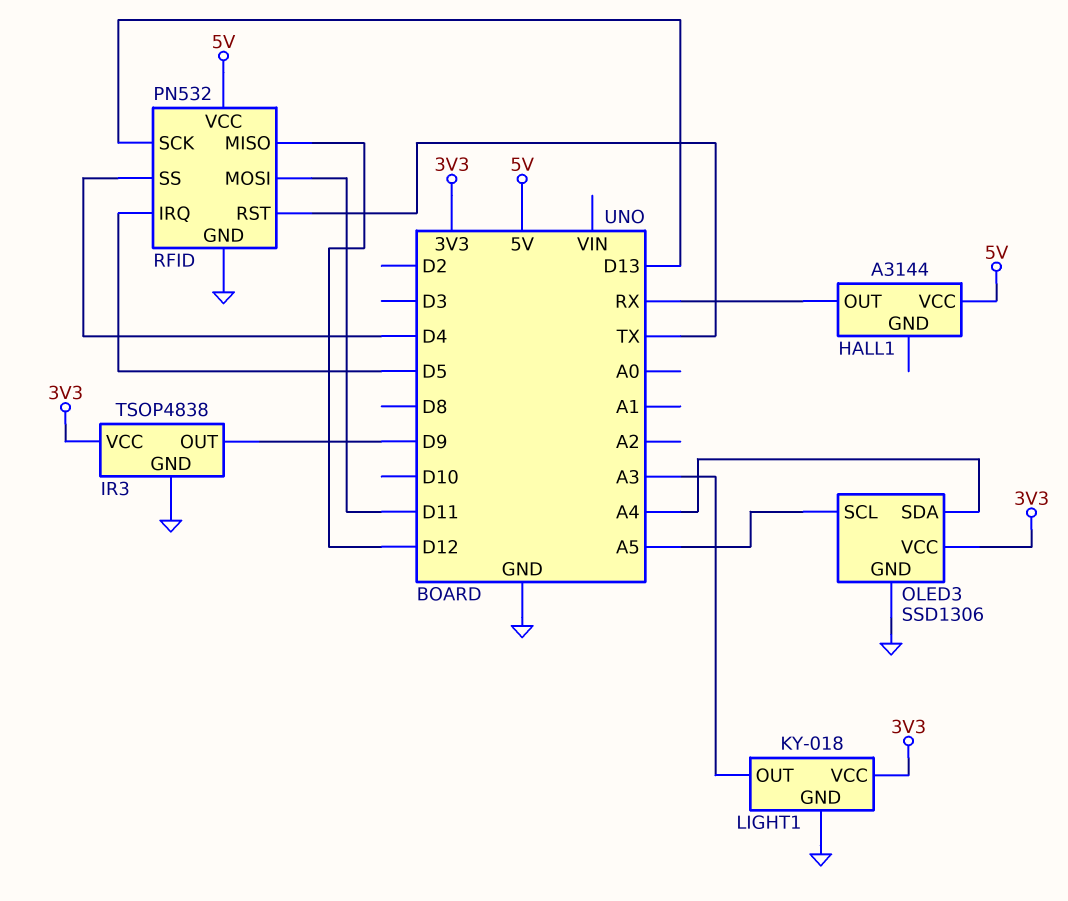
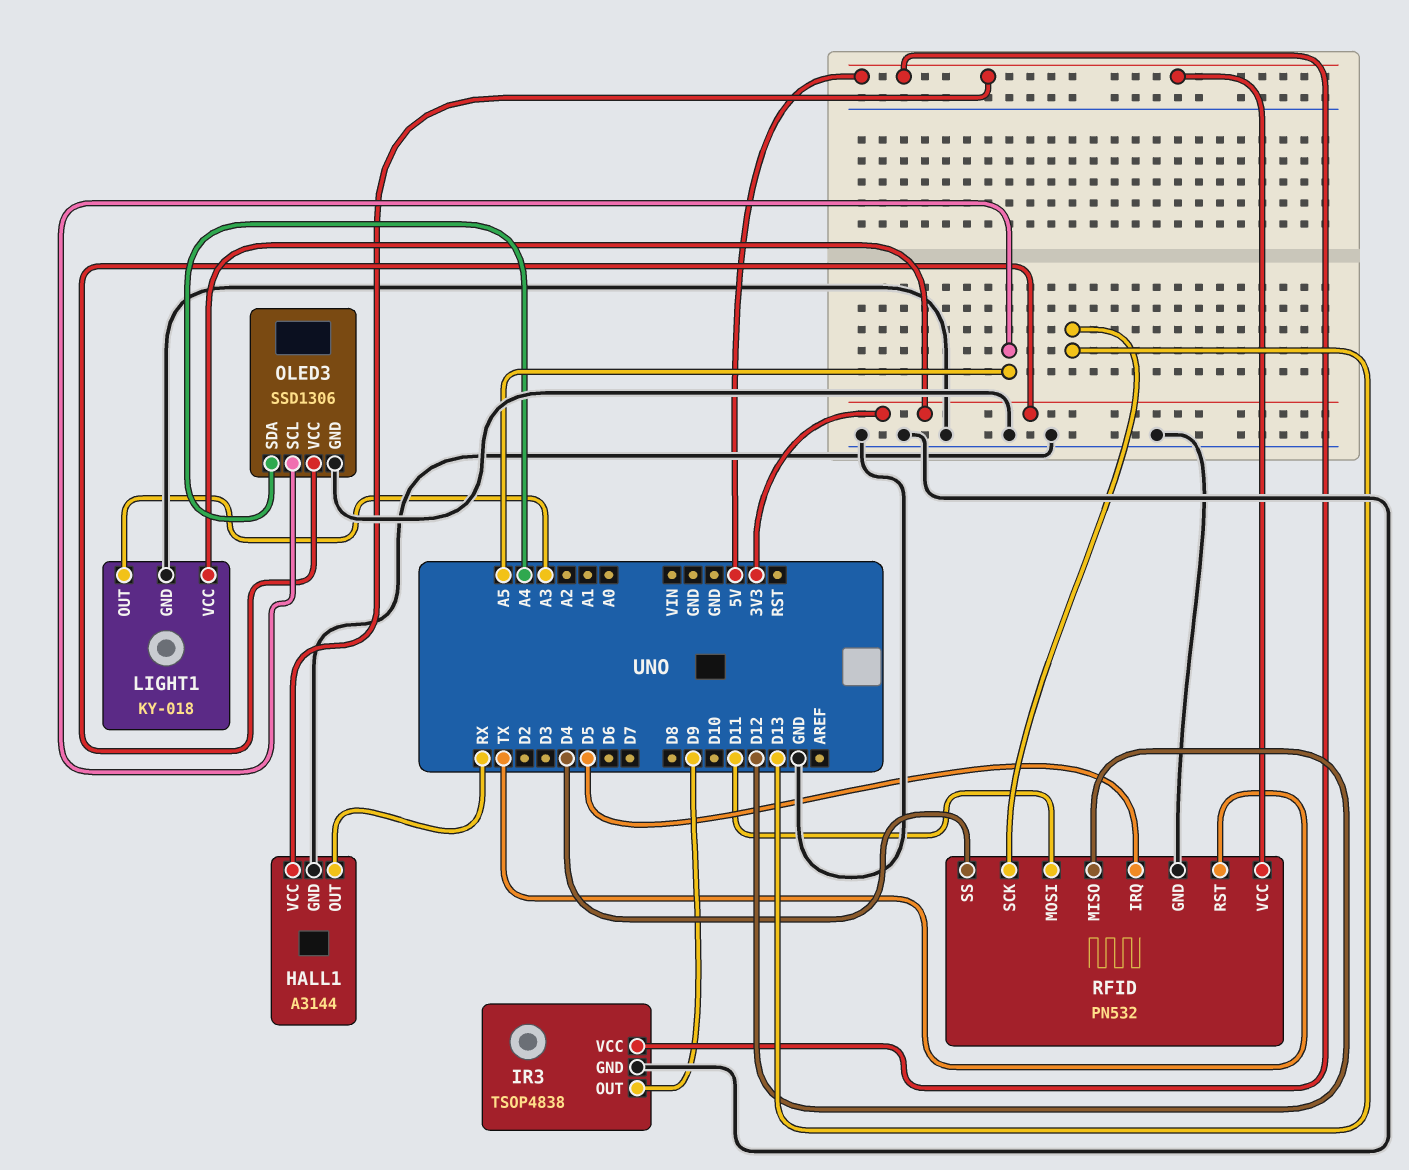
HALL1 pin GND: none -> GND
IR3 pin VCC: 3V3 -> 5V

